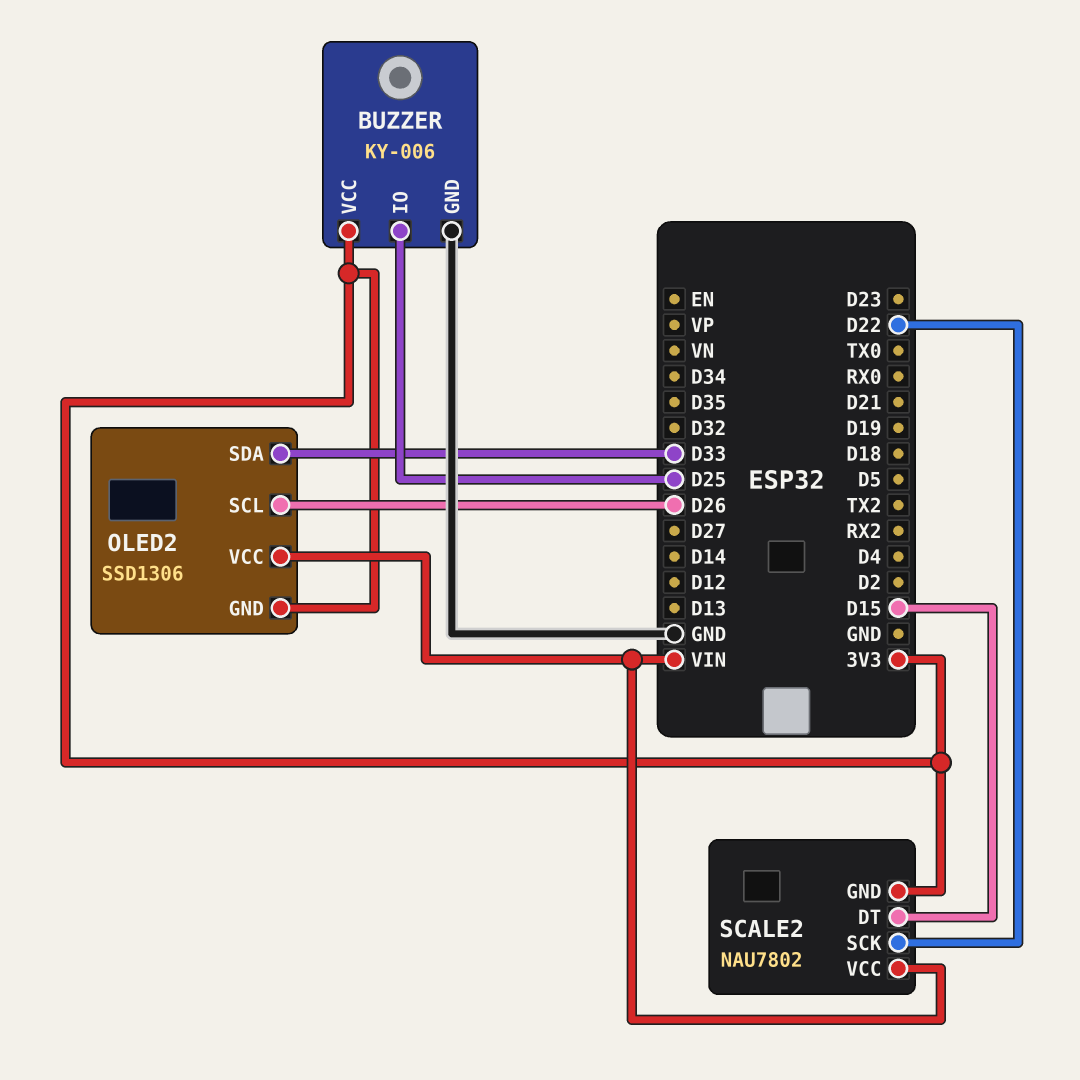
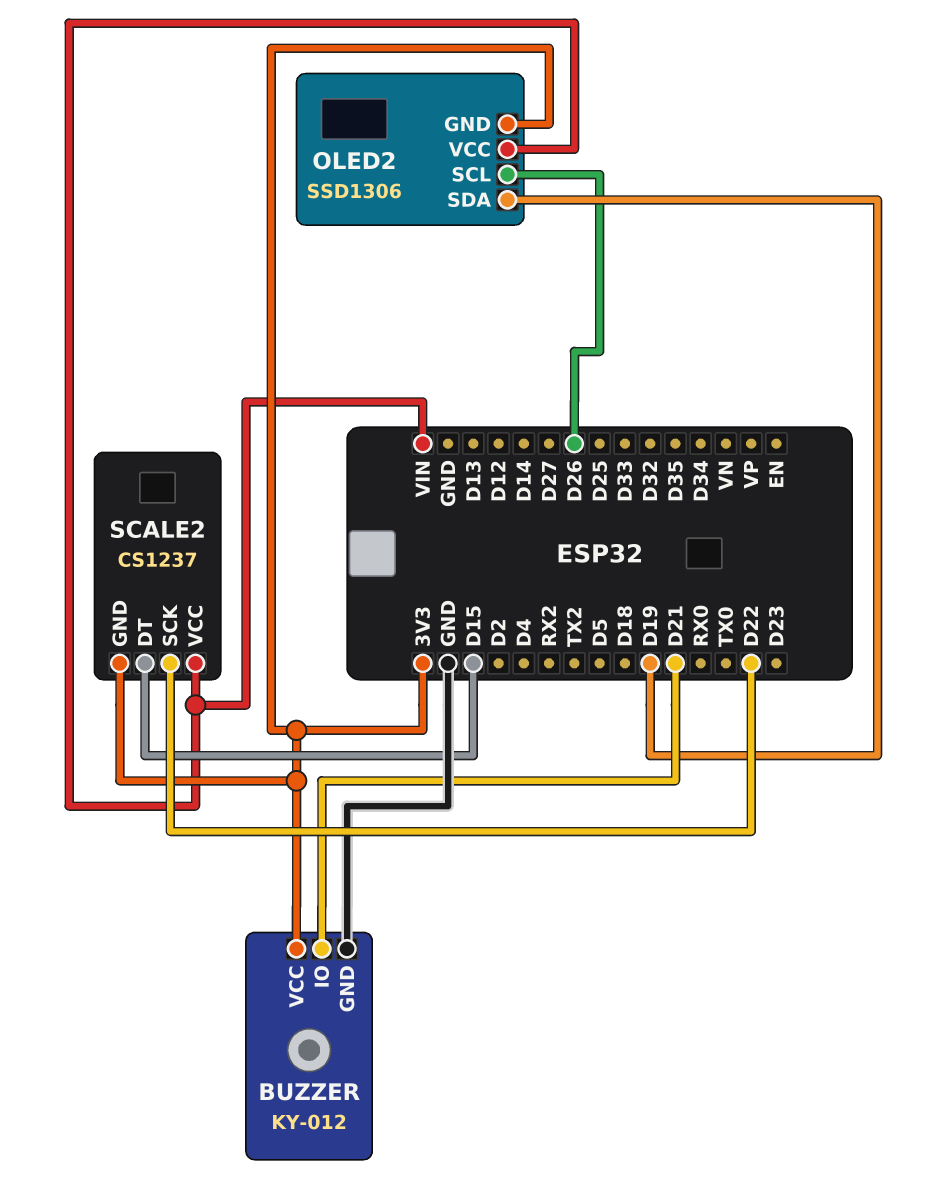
BUZZER: KY-006 -> KY-012
BUZZER pin IO: D25 -> D21
OLED2 pin SDA: D33 -> D19
SCALE2: NAU7802 -> CS1237

